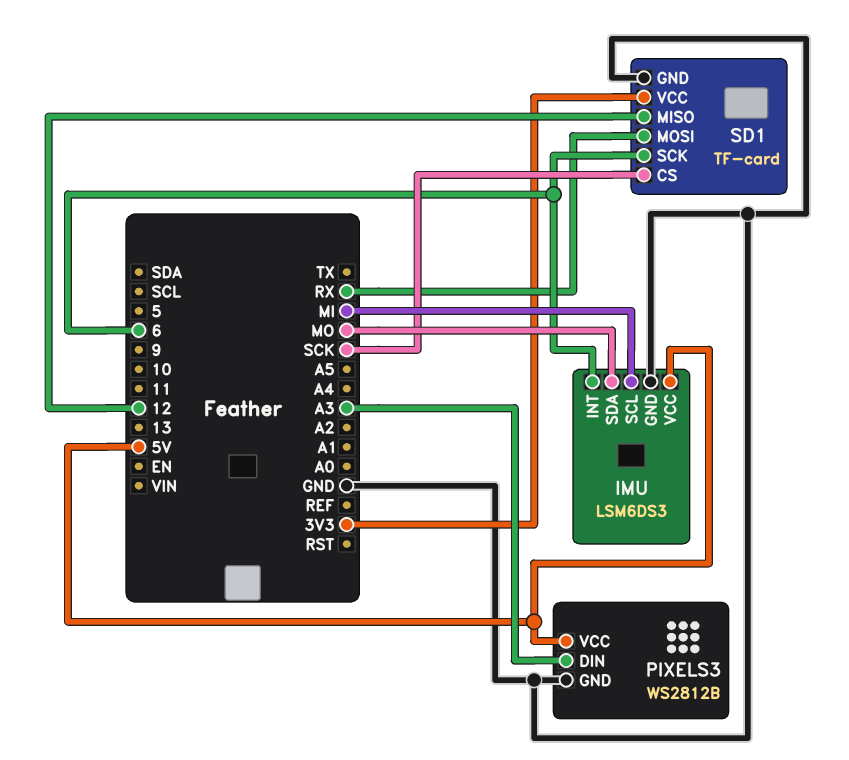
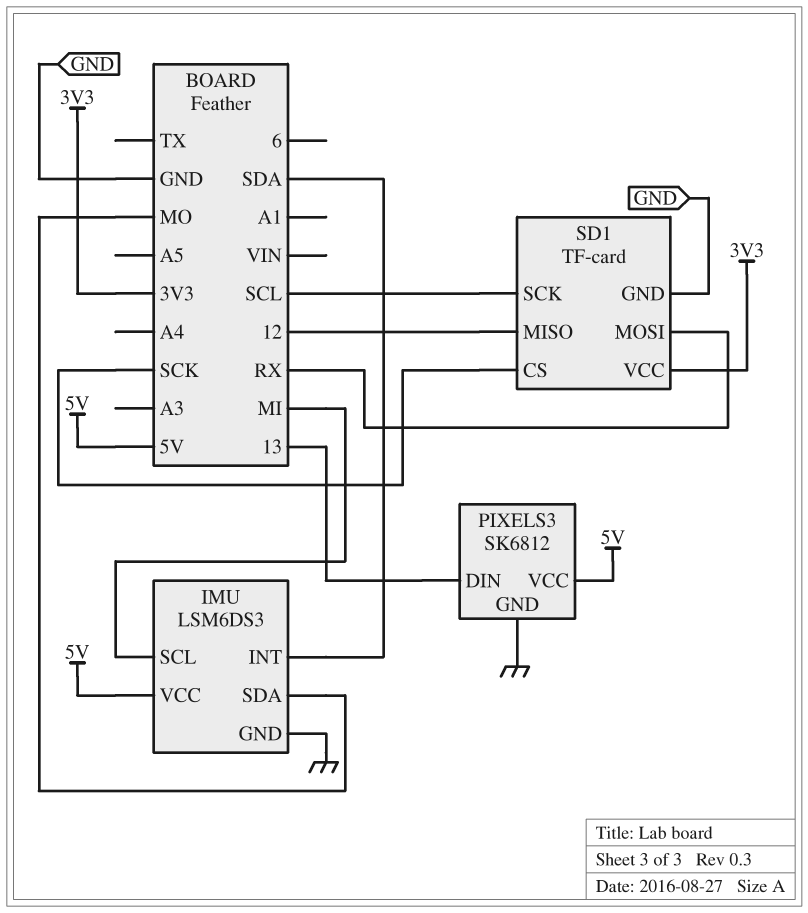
IMU pin INT: 6 -> SDA
PIXELS3: WS2812B -> SK6812
PIXELS3 pin DIN: A3 -> 13
SD1 pin SCK: 6 -> SCL

